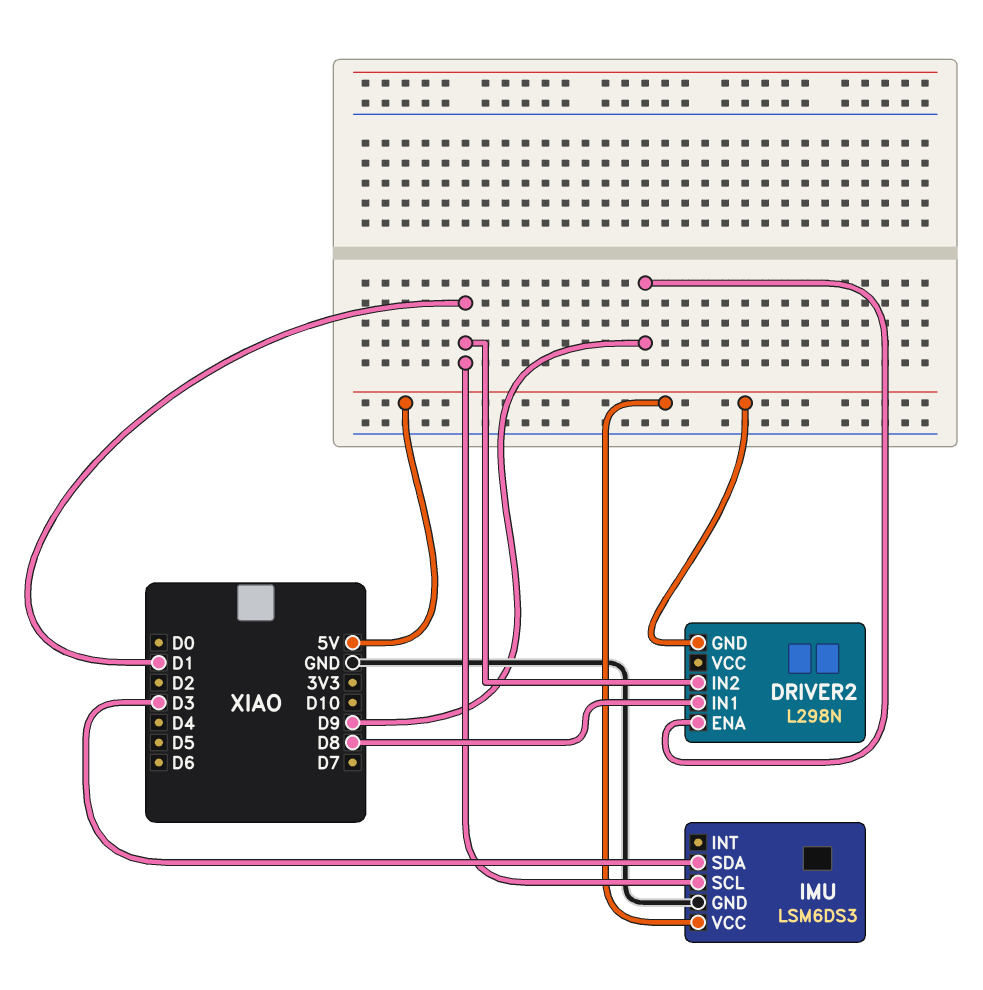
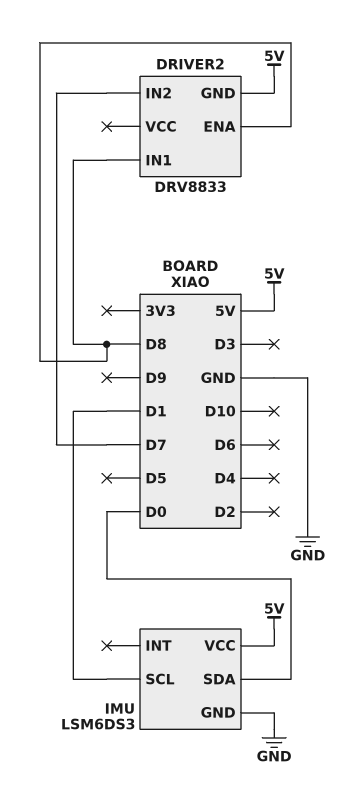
DRIVER2: L298N -> DRV8833
DRIVER2 pin ENA: D9 -> D8
DRIVER2 pin IN2: D1 -> D7
IMU pin SDA: D3 -> D0

